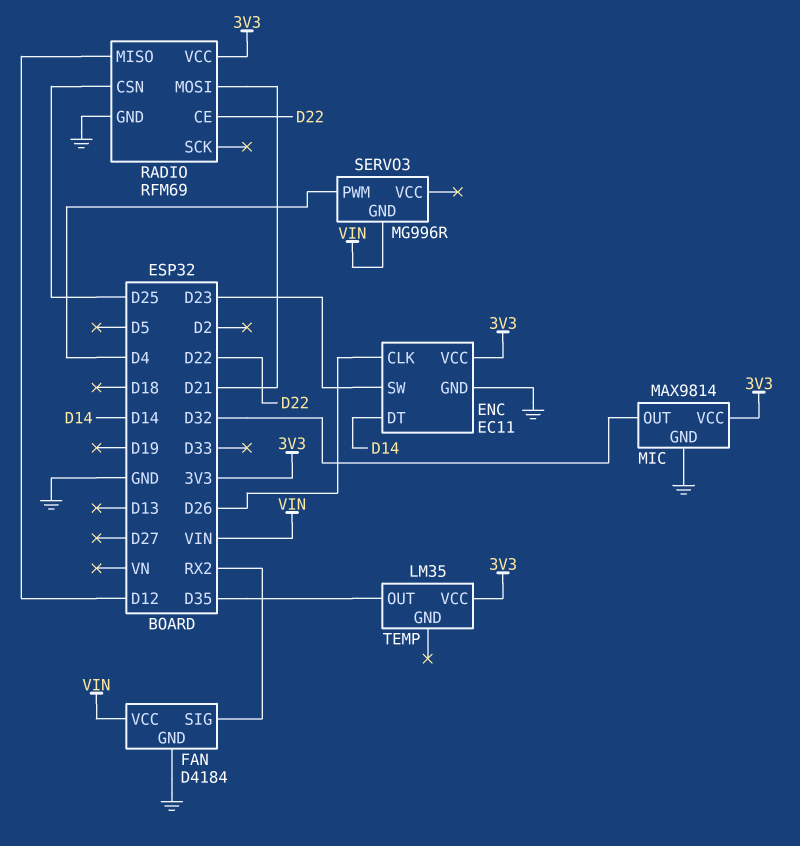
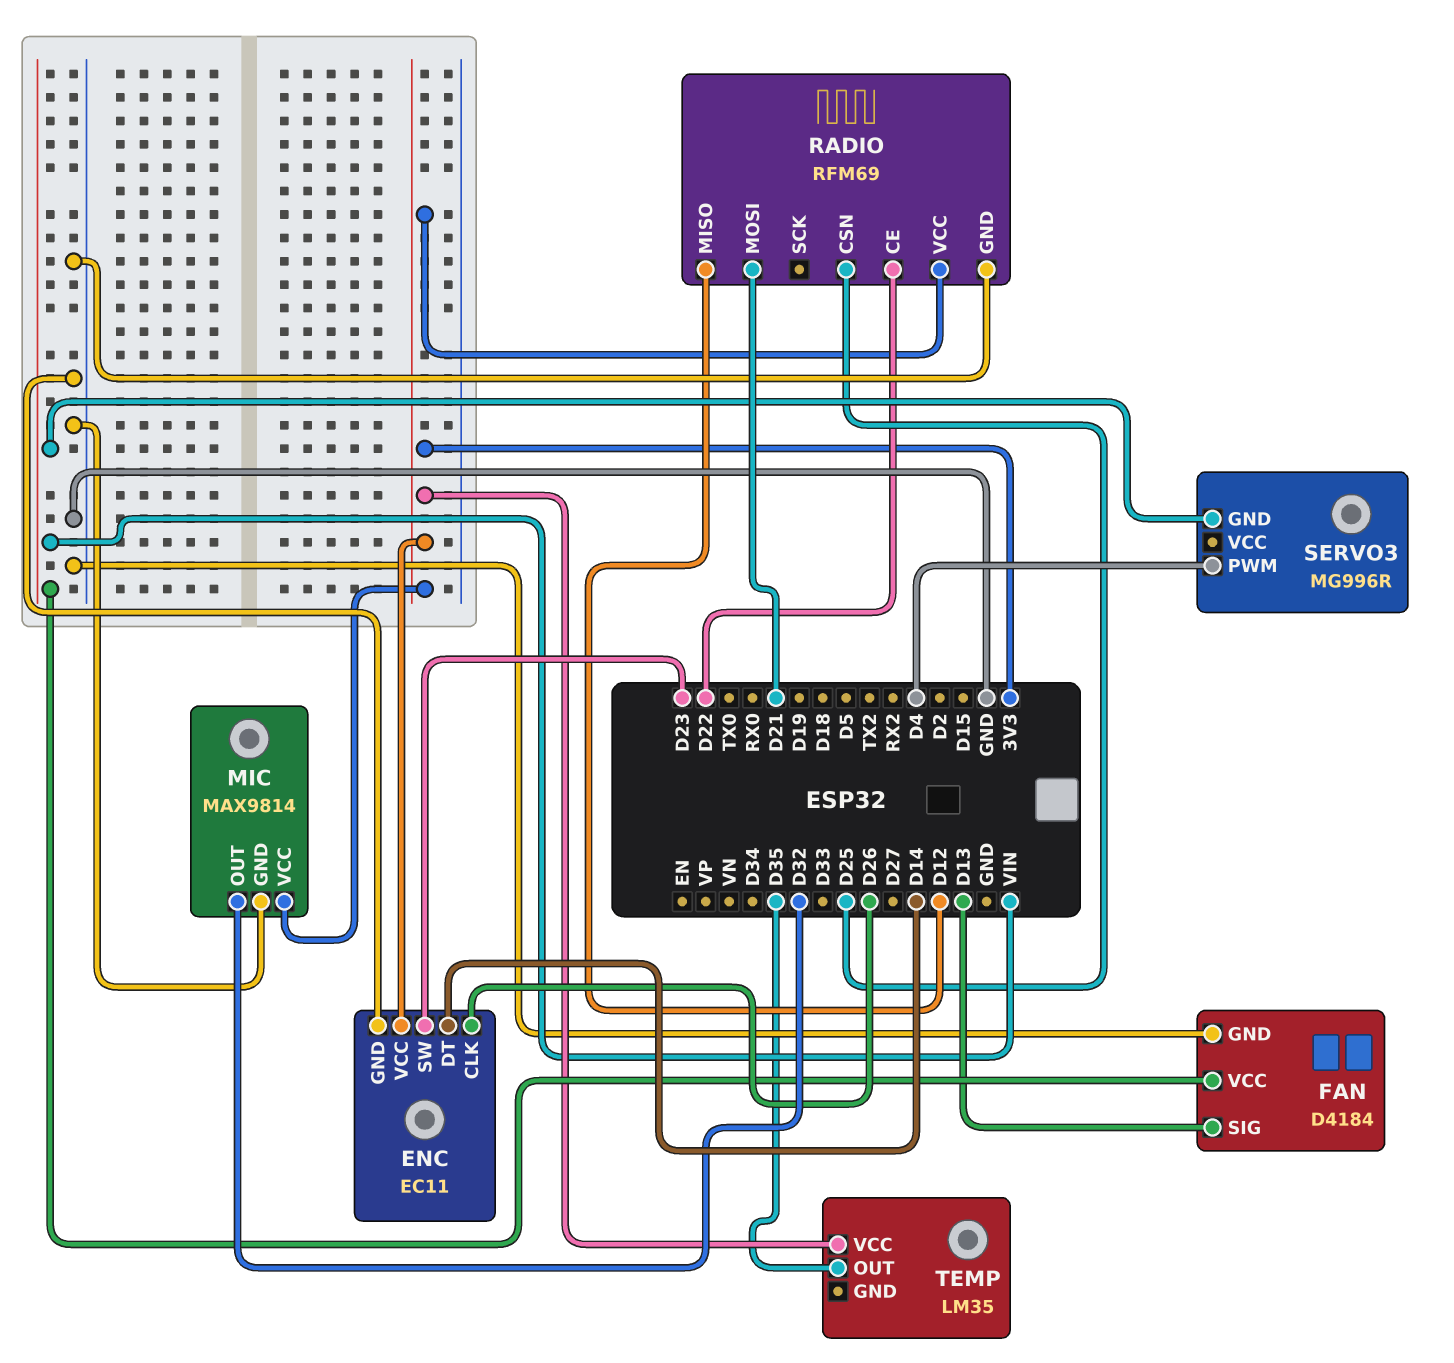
FAN pin SIG: RX2 -> D13

